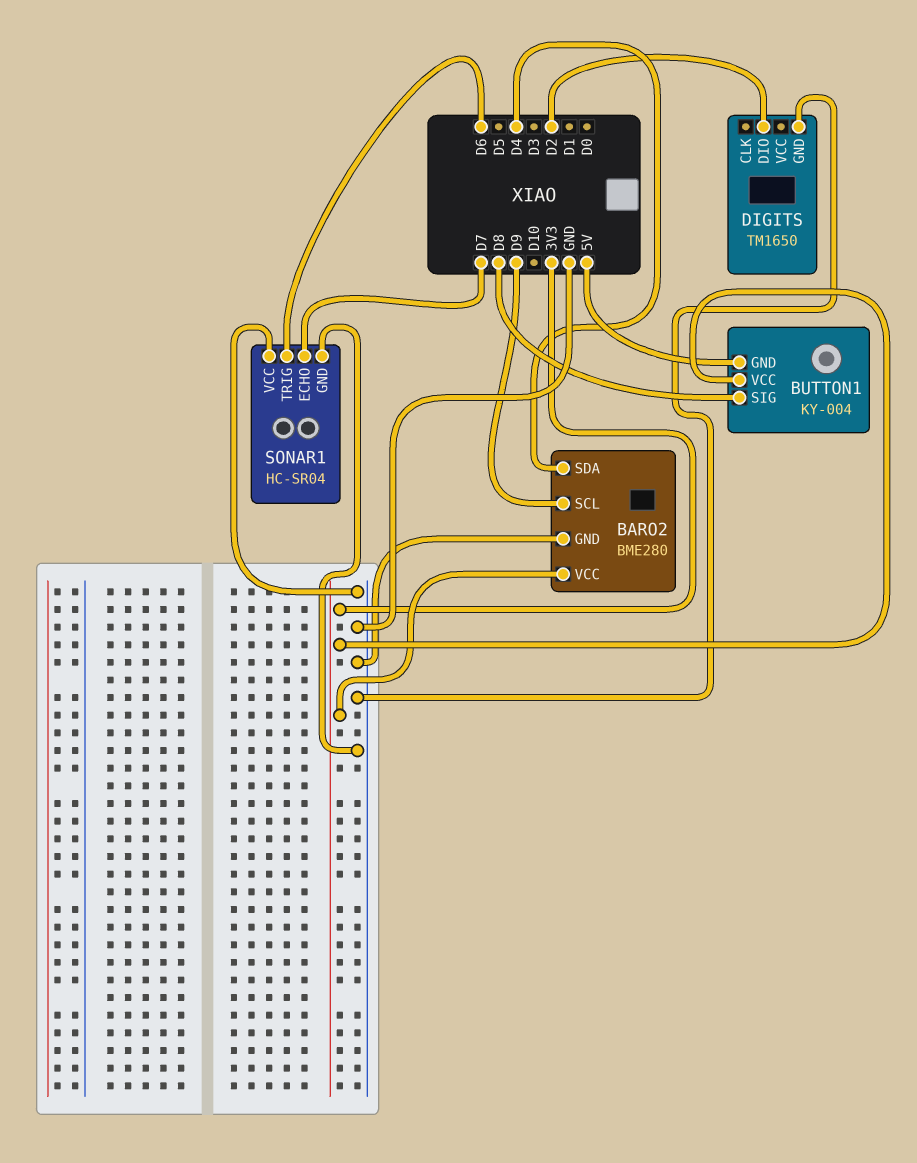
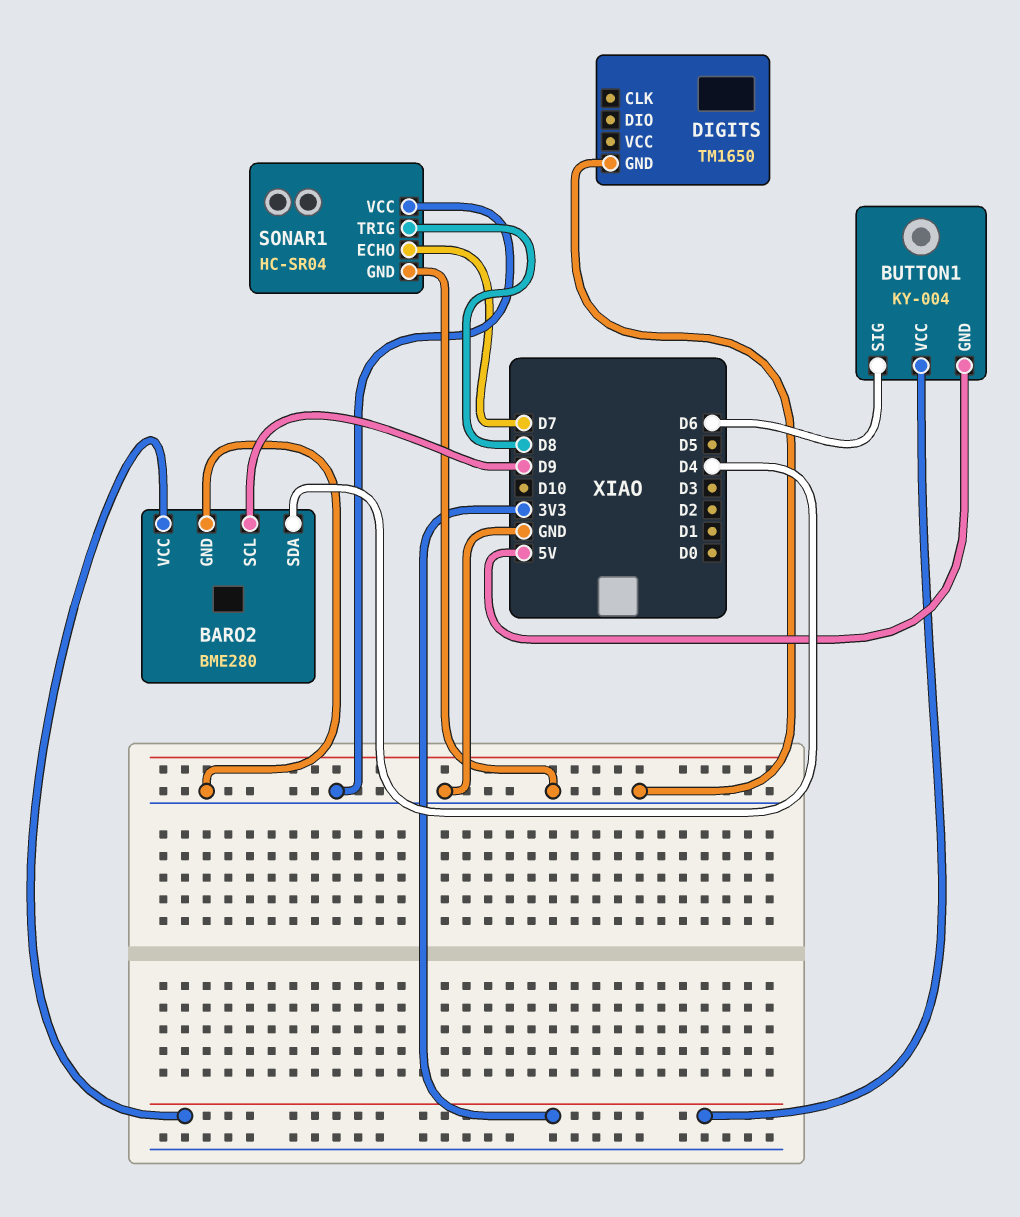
BUTTON1 pin SIG: D8 -> D6
DIGITS pin DIO: D2 -> none
SONAR1 pin TRIG: D6 -> D8

